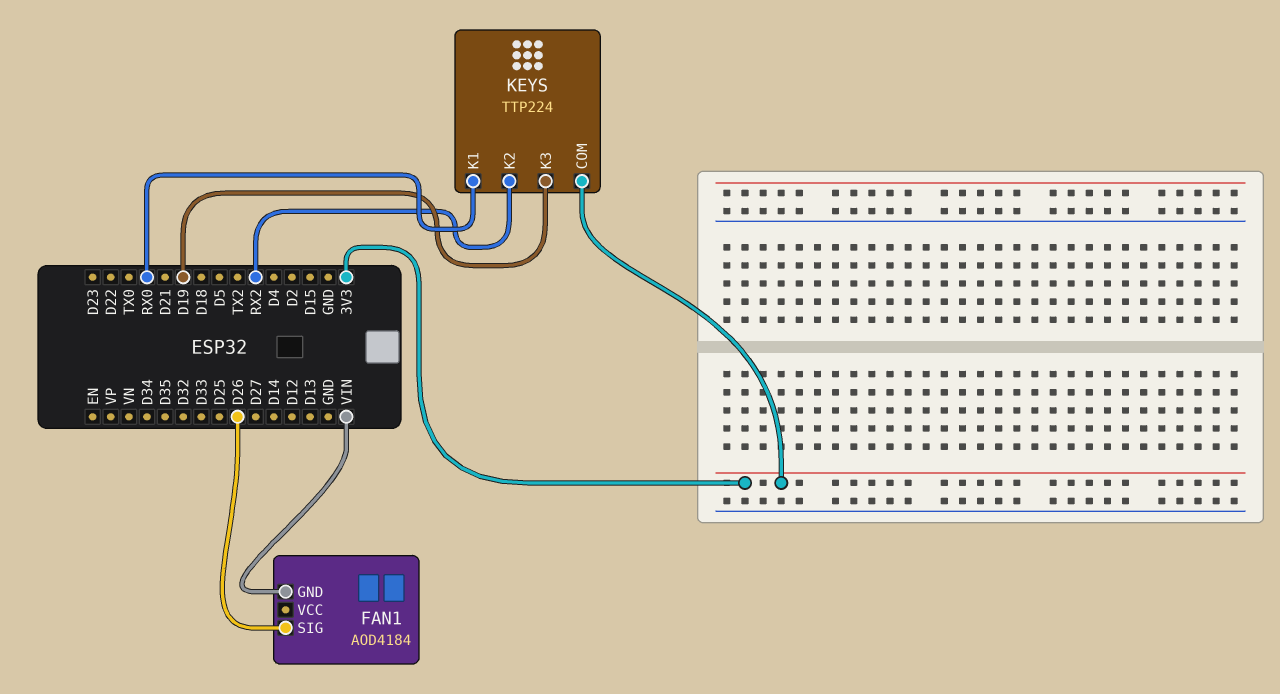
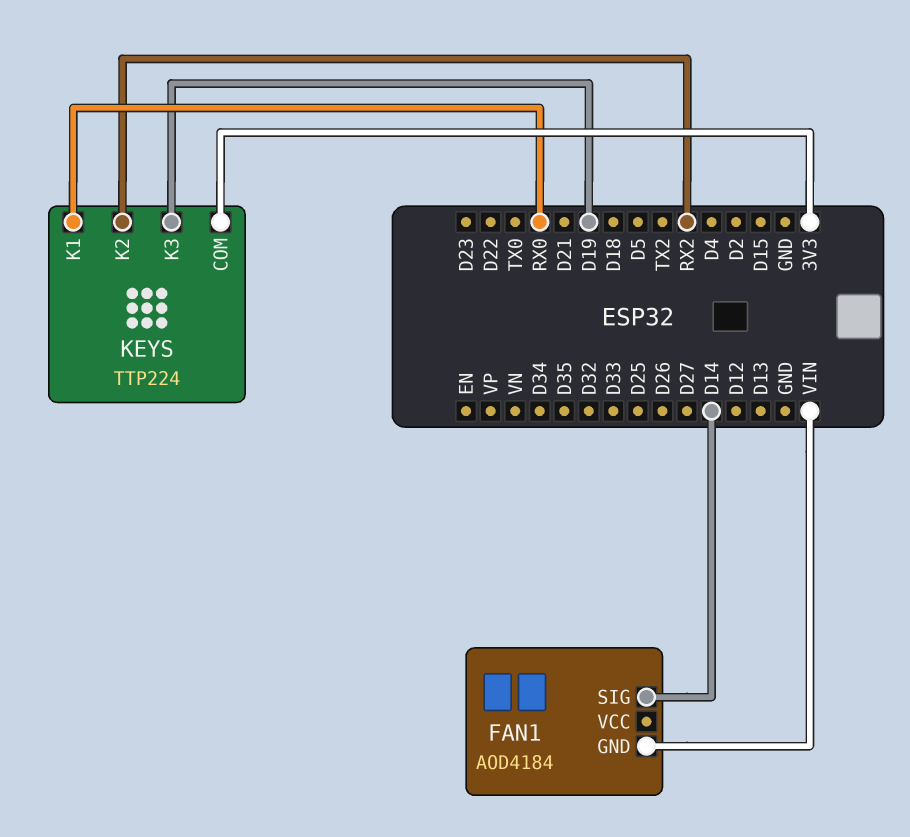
FAN1 pin SIG: D26 -> D14

